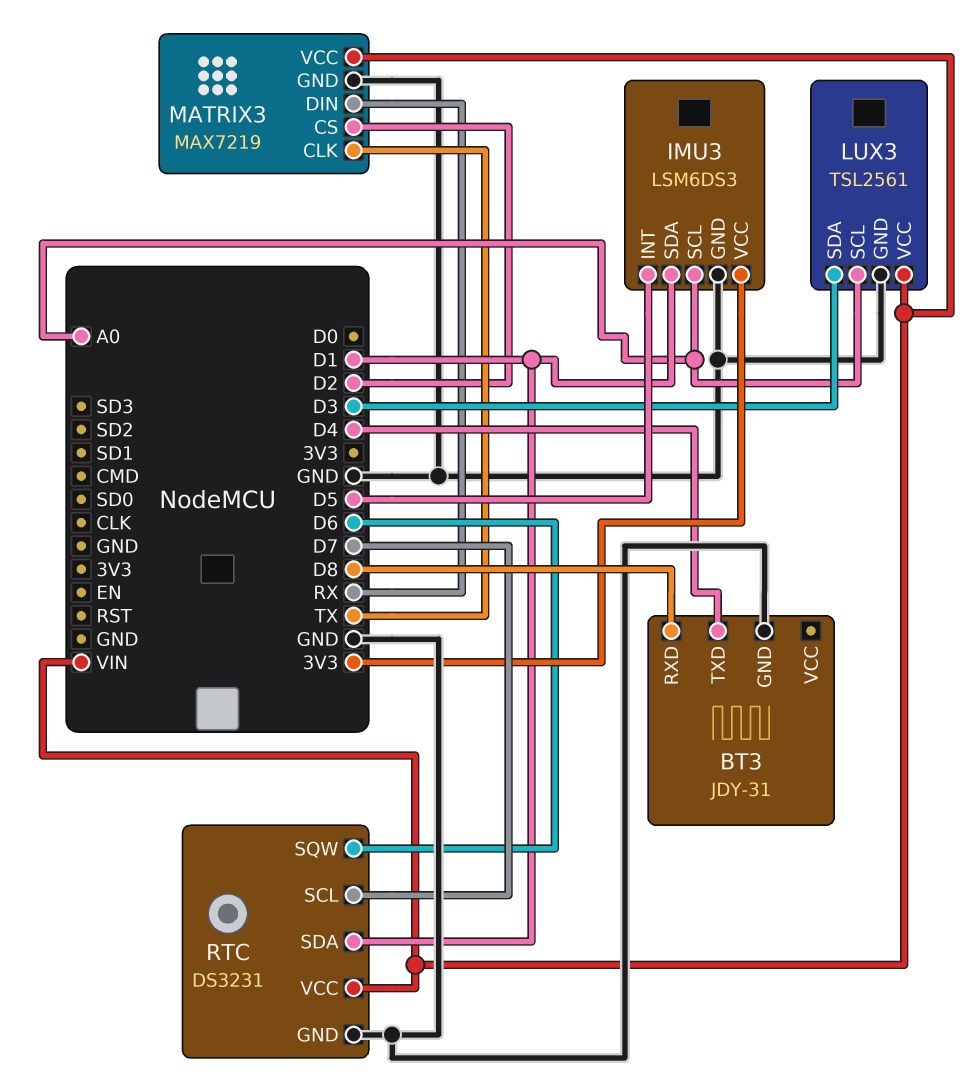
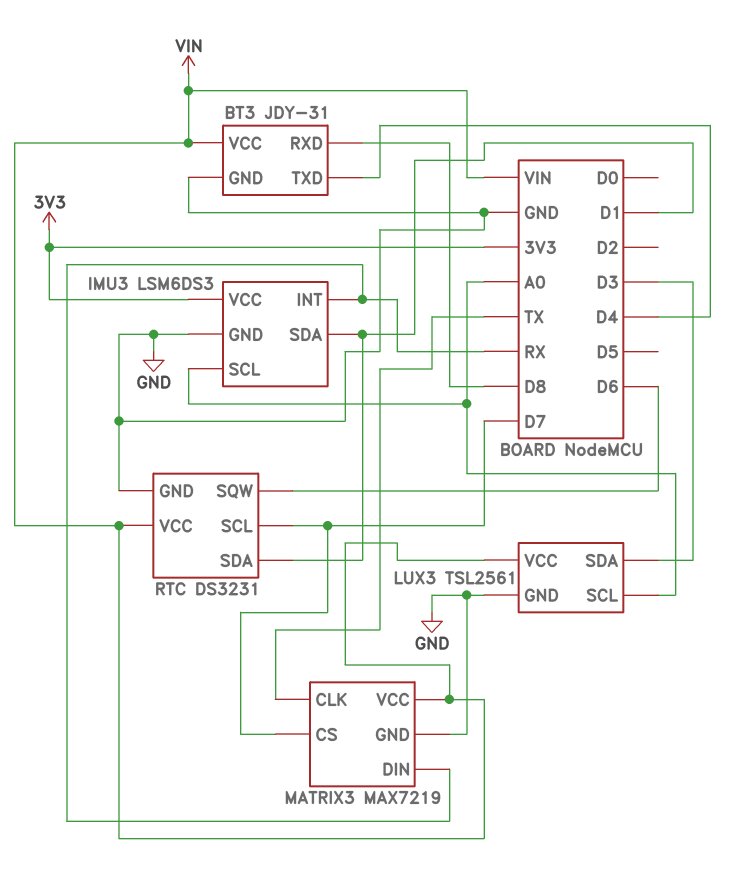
BT3 pin VCC: none -> VIN
IMU3 pin INT: D5 -> RX
MATRIX3 pin CS: D2 -> D7

